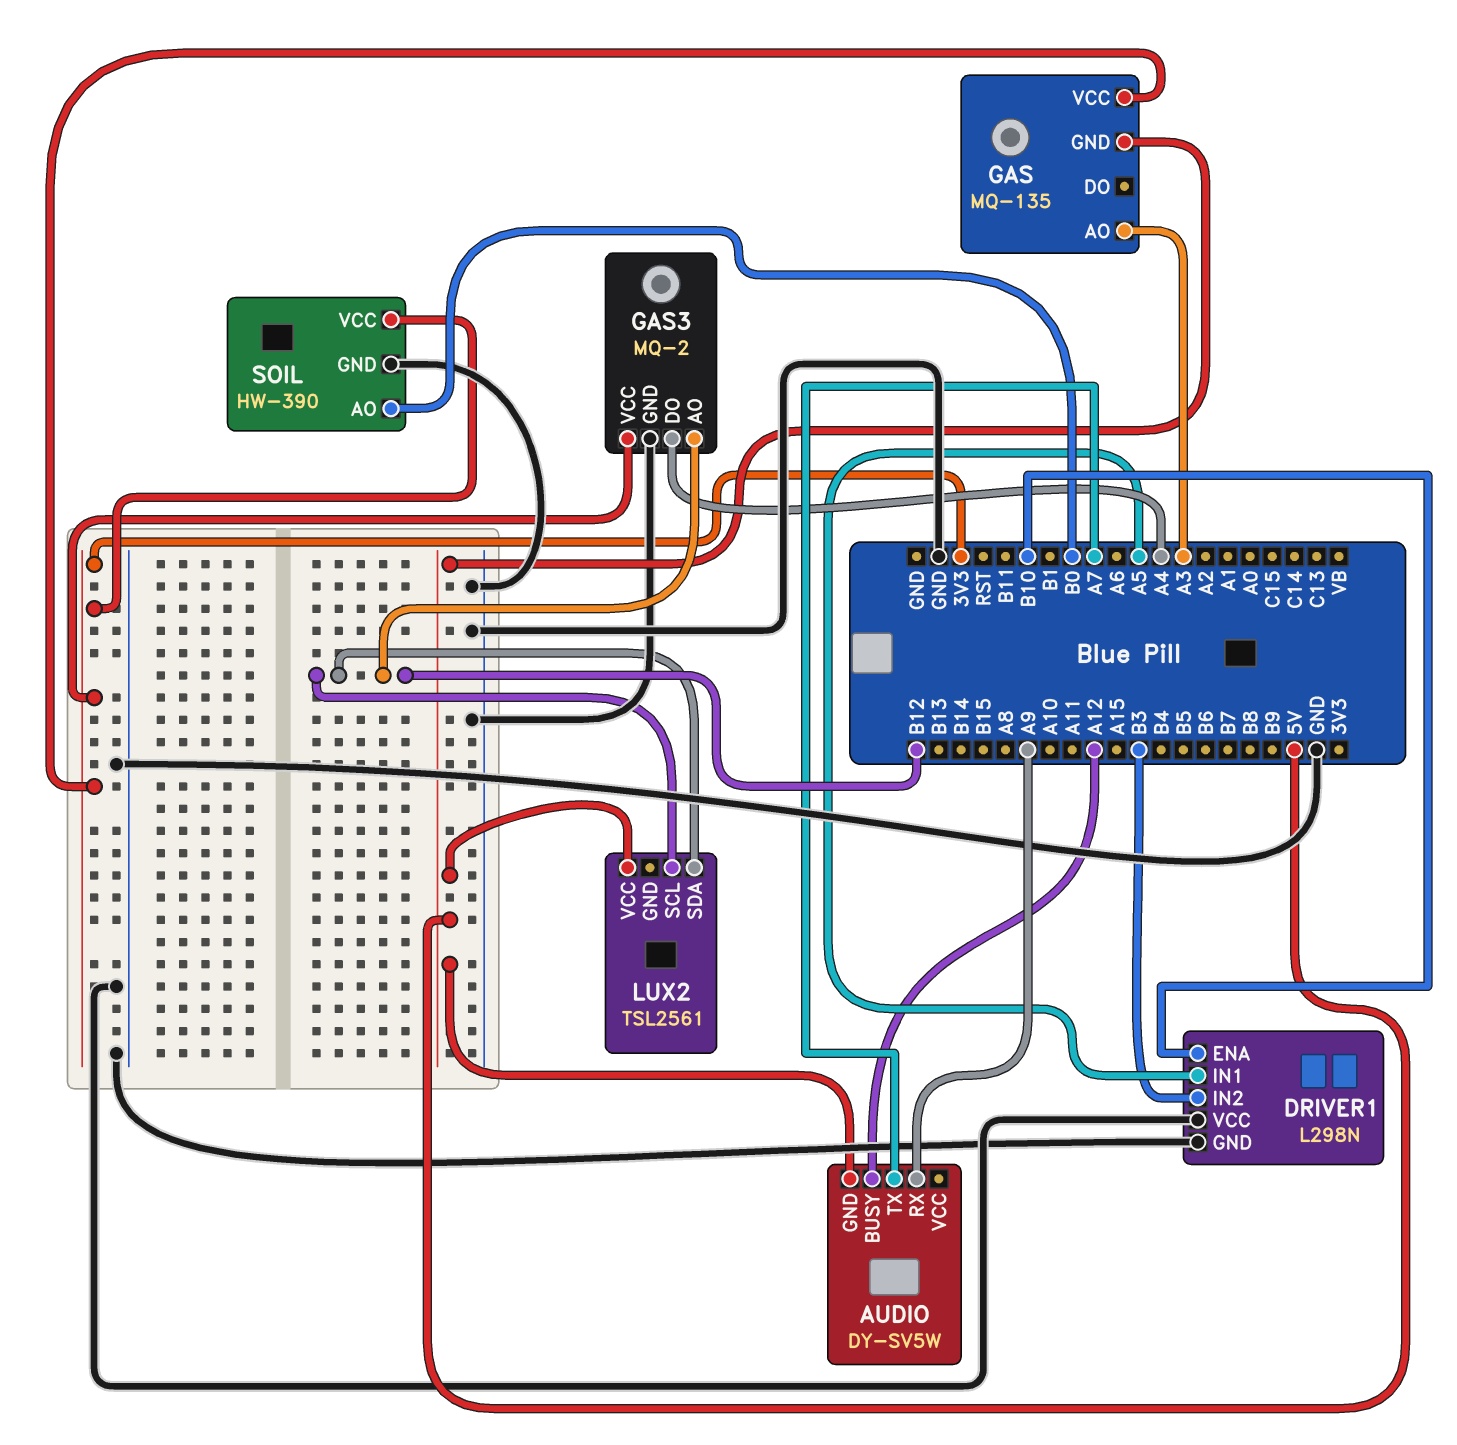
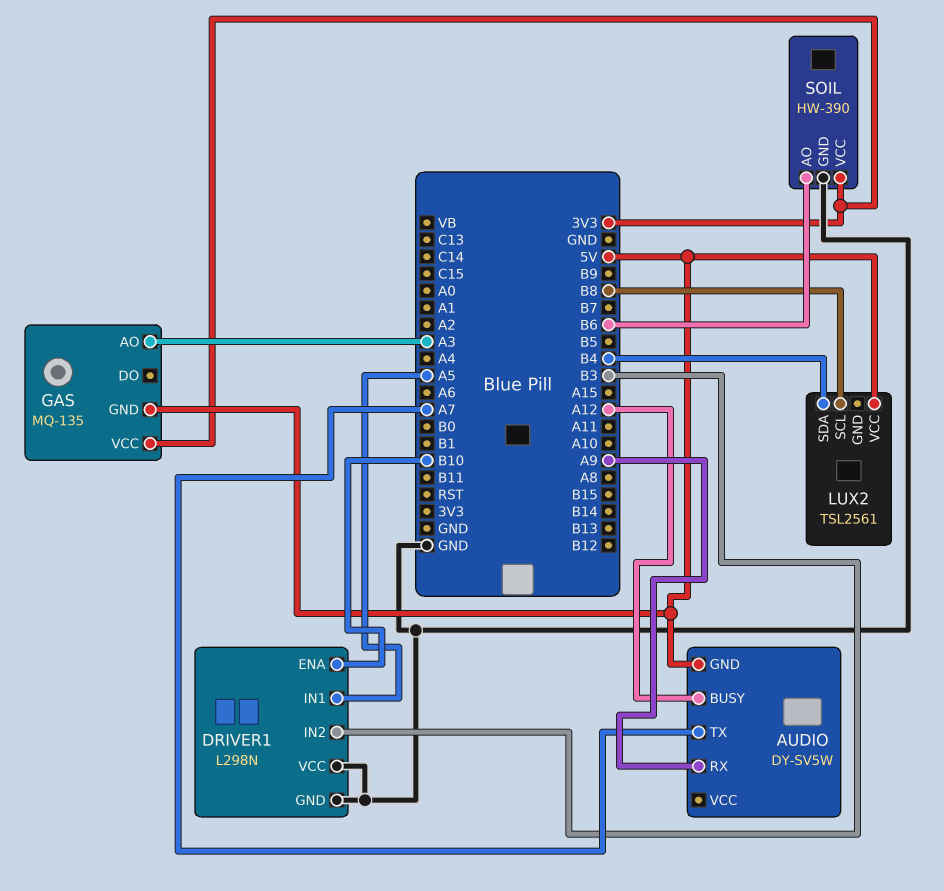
GAS3: MQ-2 -> none
GAS3 pin AO: B12 -> none
GAS3 pin DO: A4 -> none
GAS3 pin GND: GND -> none
GAS3 pin VCC: 3V3 -> none
LUX2 pin SCL: B12 -> B8
LUX2 pin SDA: B12 -> B4
SOIL pin AO: B0 -> B6

